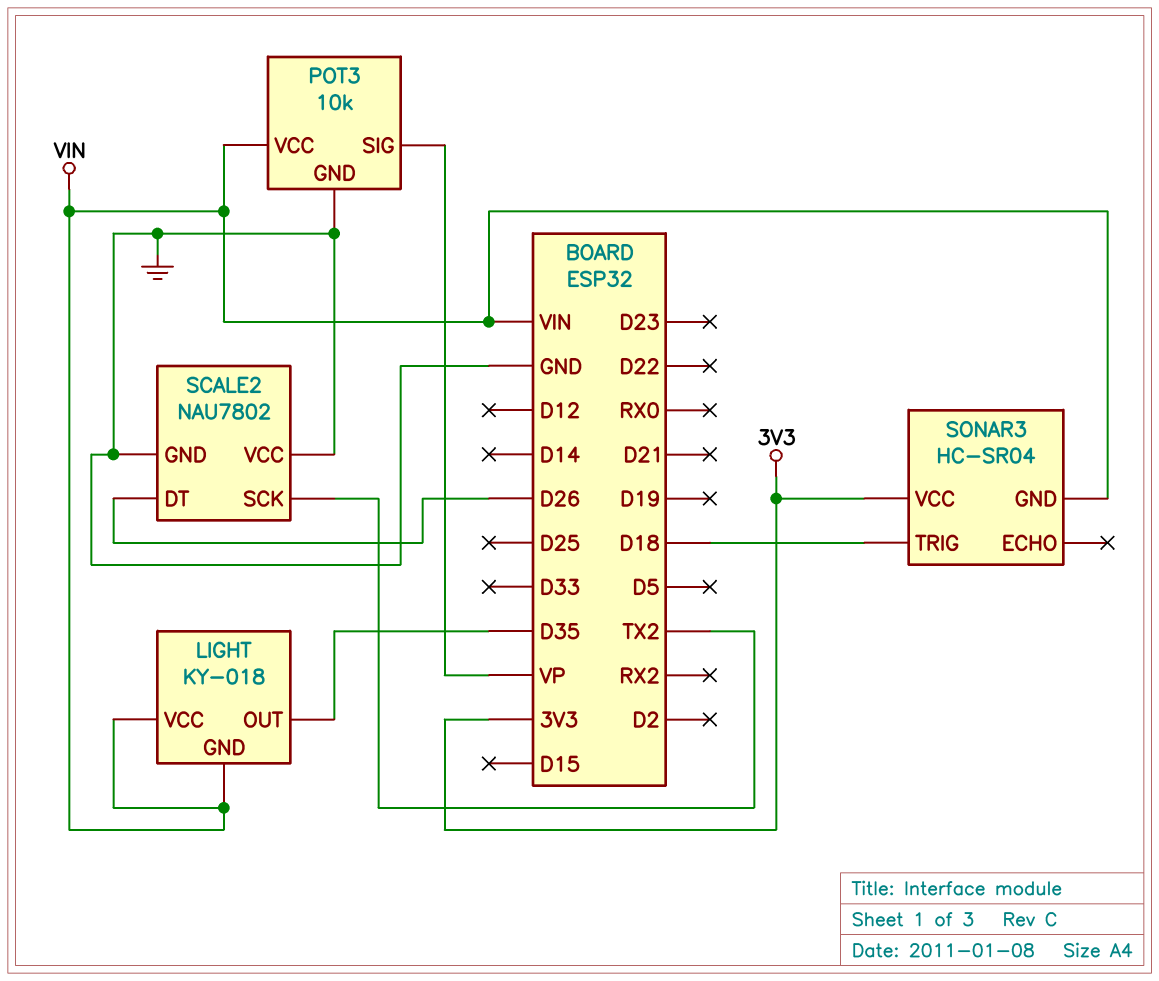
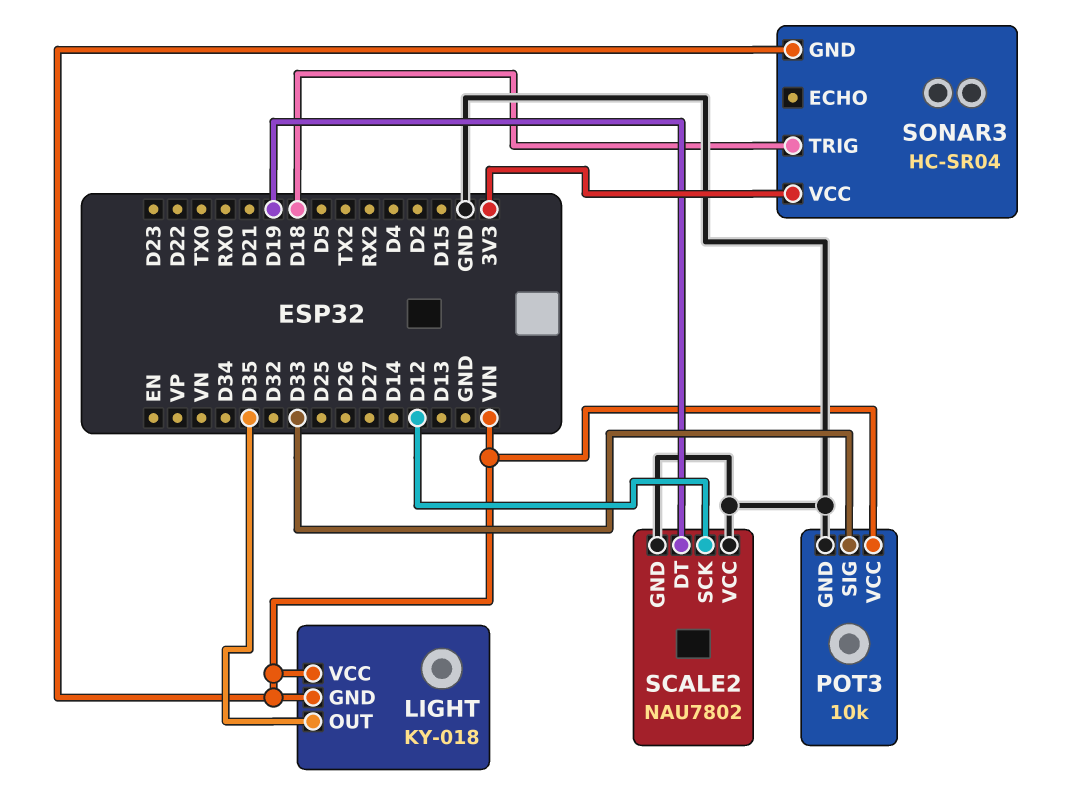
POT3 pin SIG: VP -> D33
SCALE2 pin DT: D26 -> D19
SCALE2 pin SCK: TX2 -> D12

